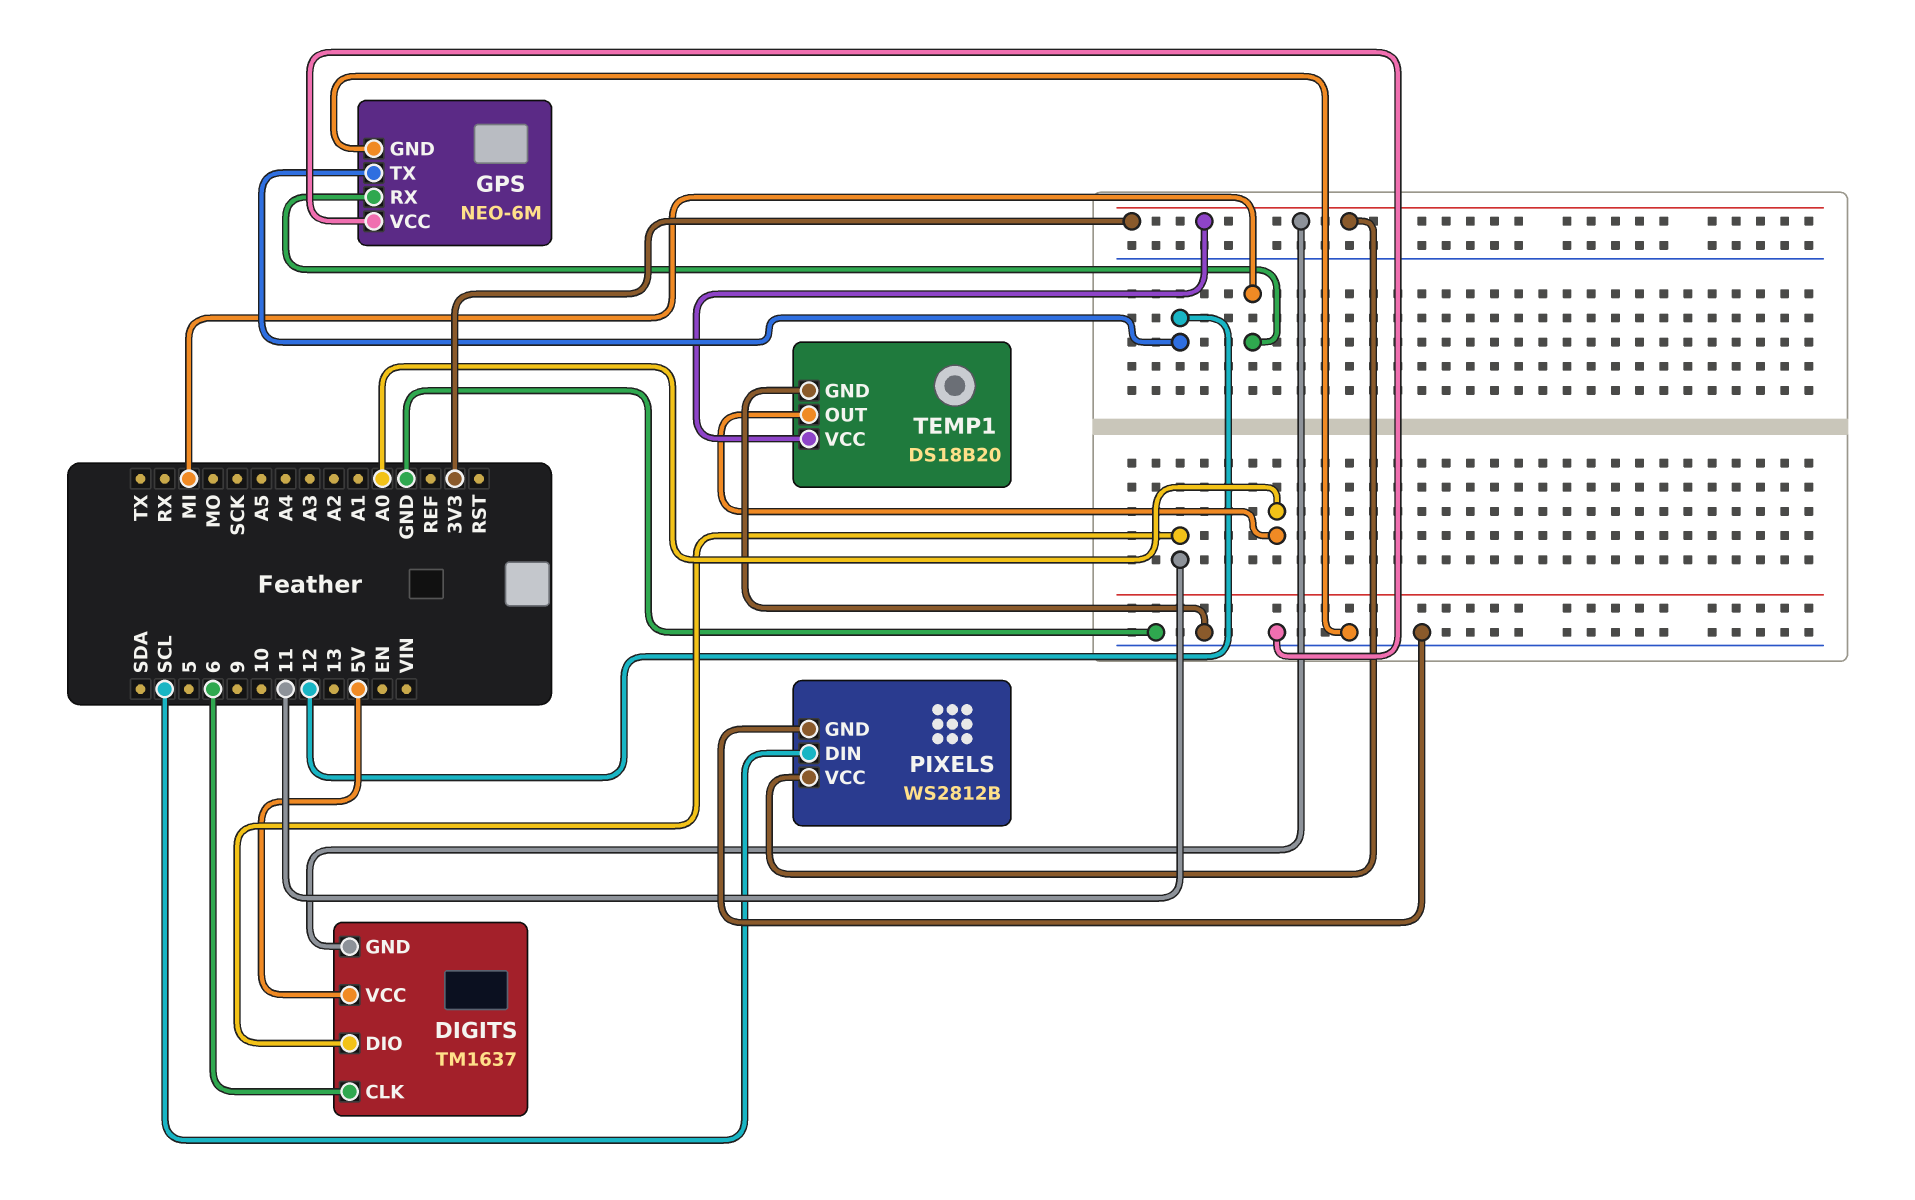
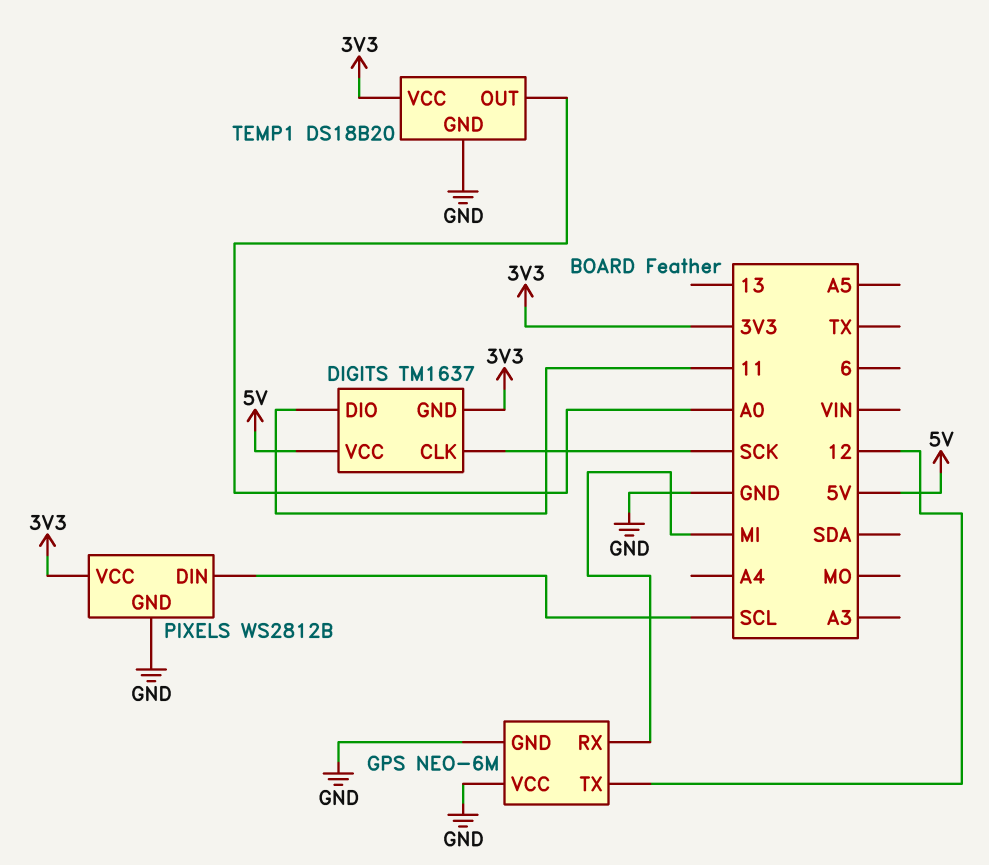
DIGITS pin CLK: 6 -> SCK

